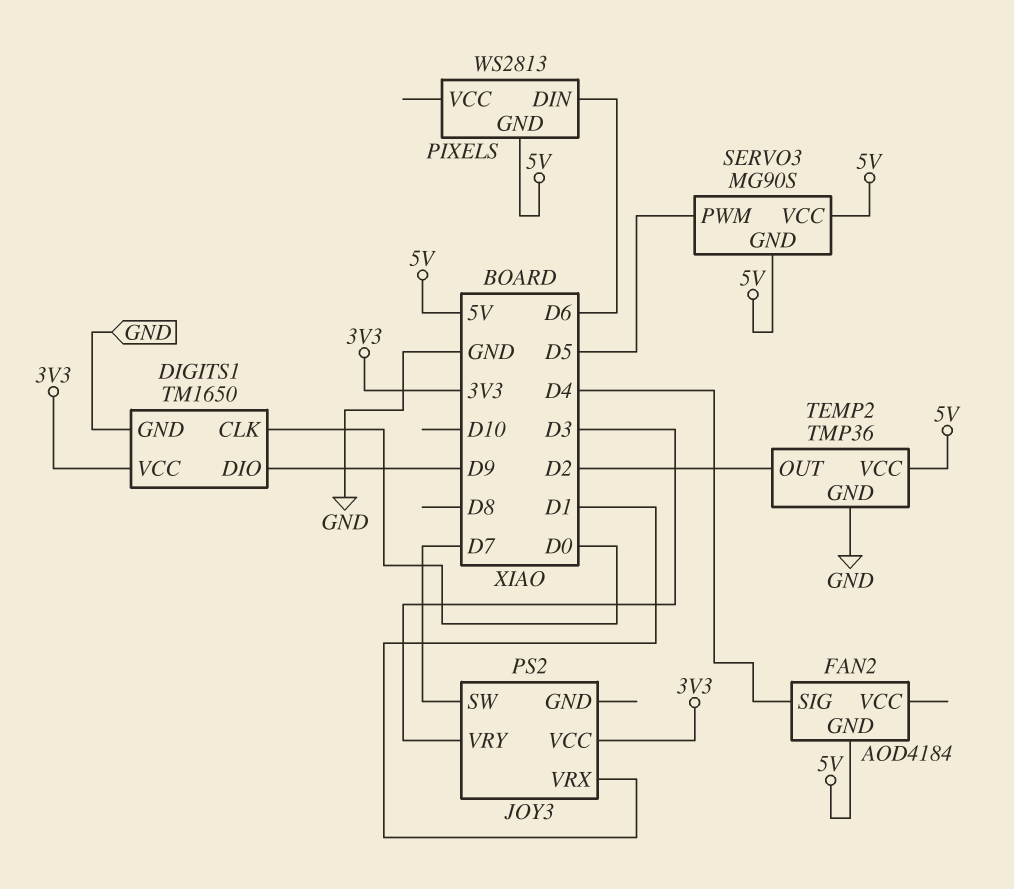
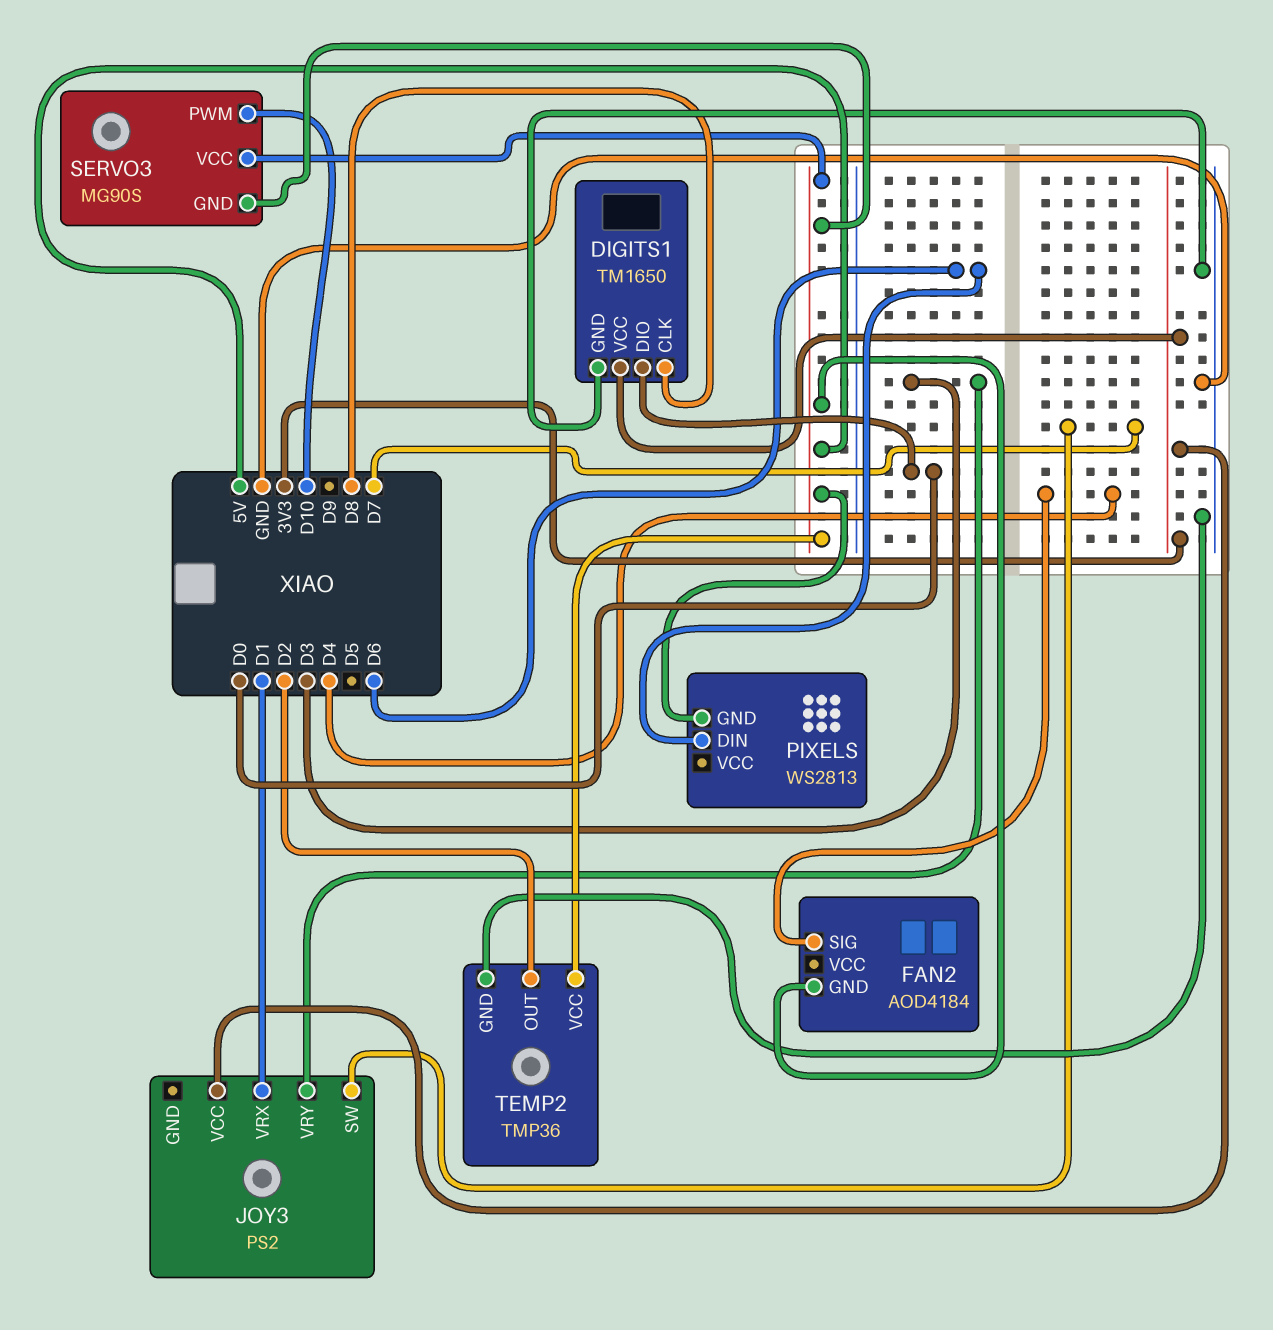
DIGITS1 pin CLK: D0 -> D8
DIGITS1 pin DIO: D9 -> D0
SERVO3 pin PWM: D5 -> D10

